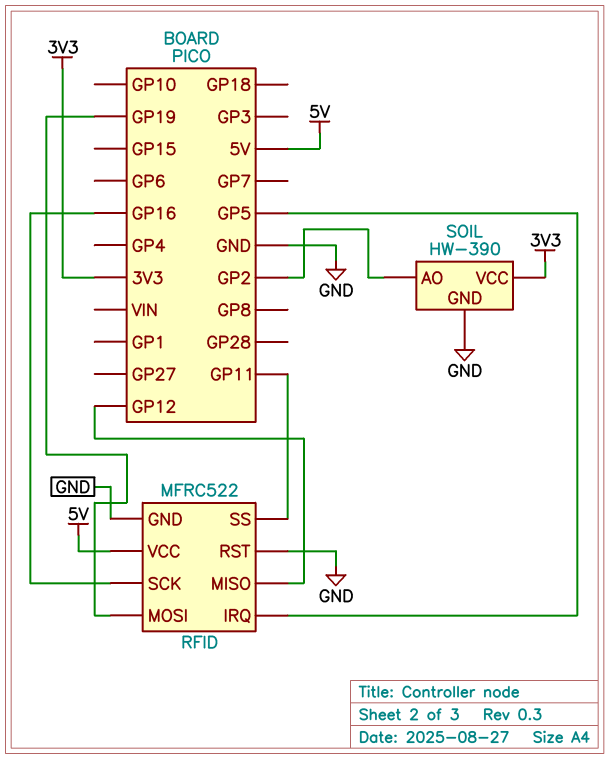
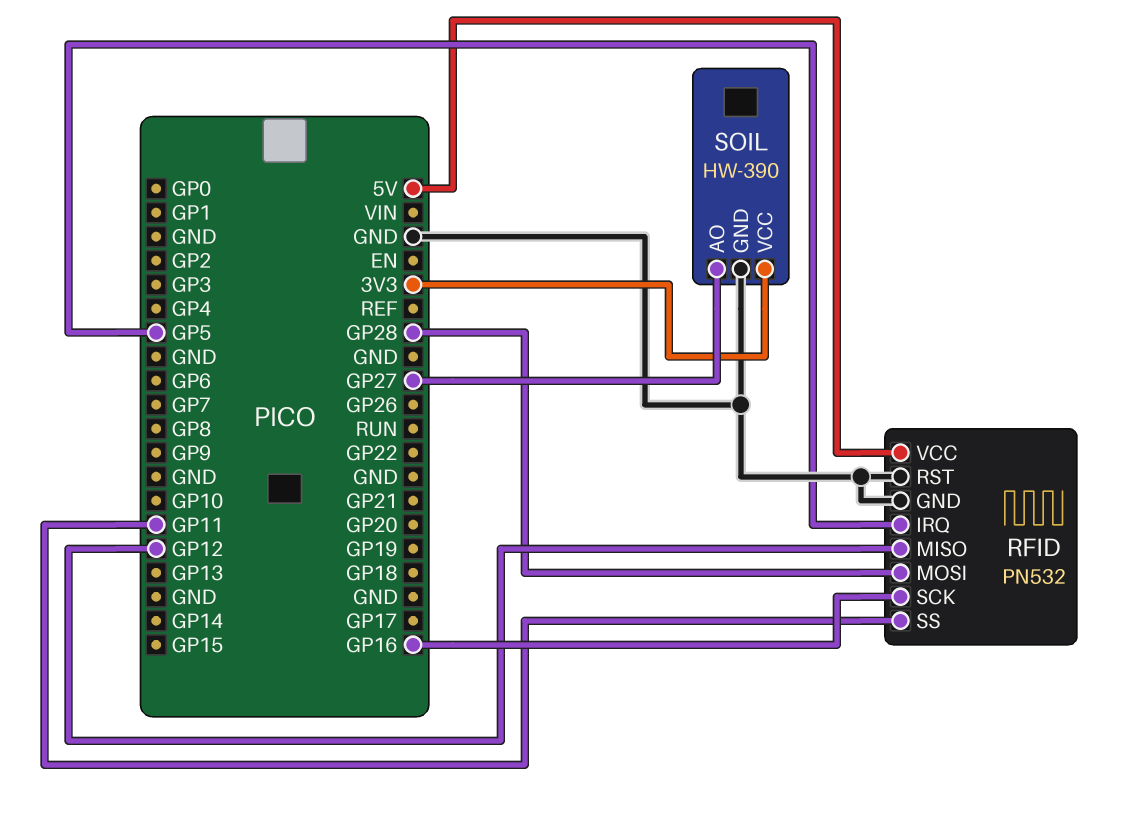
RFID: MFRC522 -> PN532
RFID pin MOSI: GP19 -> GP28
SOIL pin AO: GP2 -> GP27

